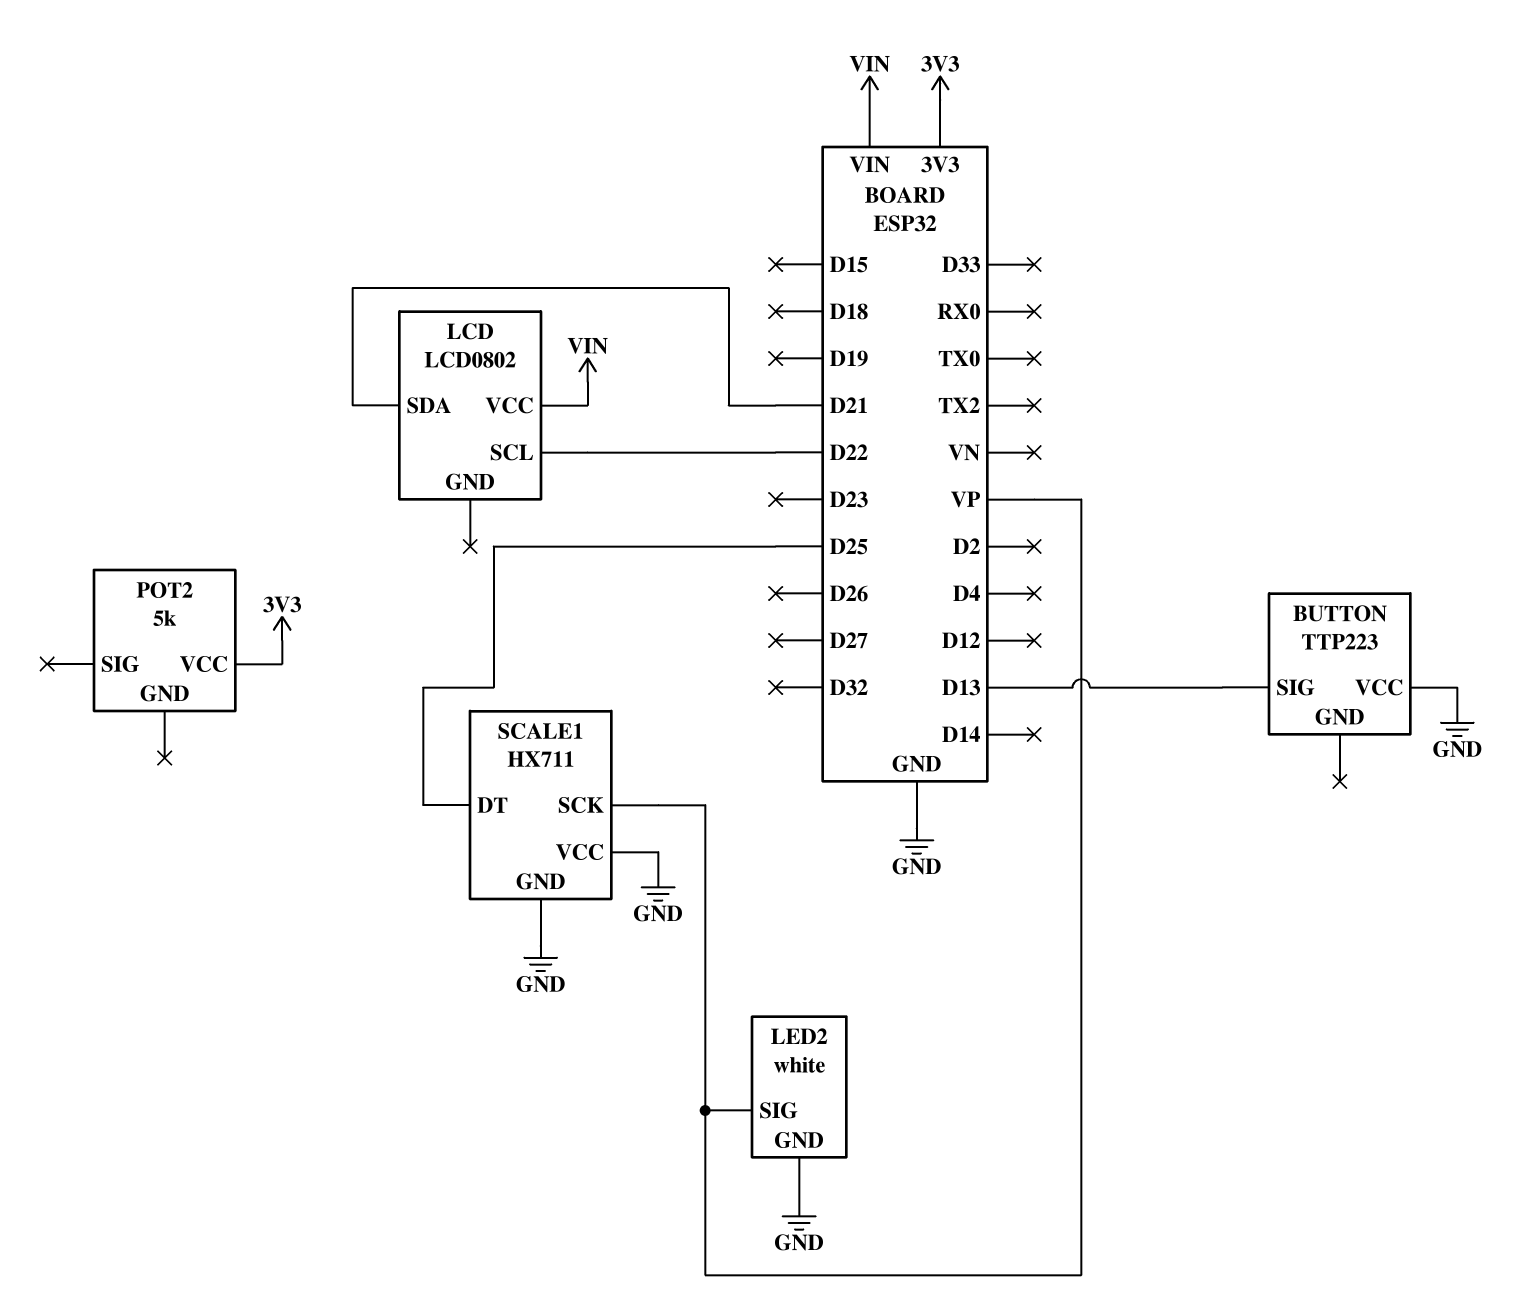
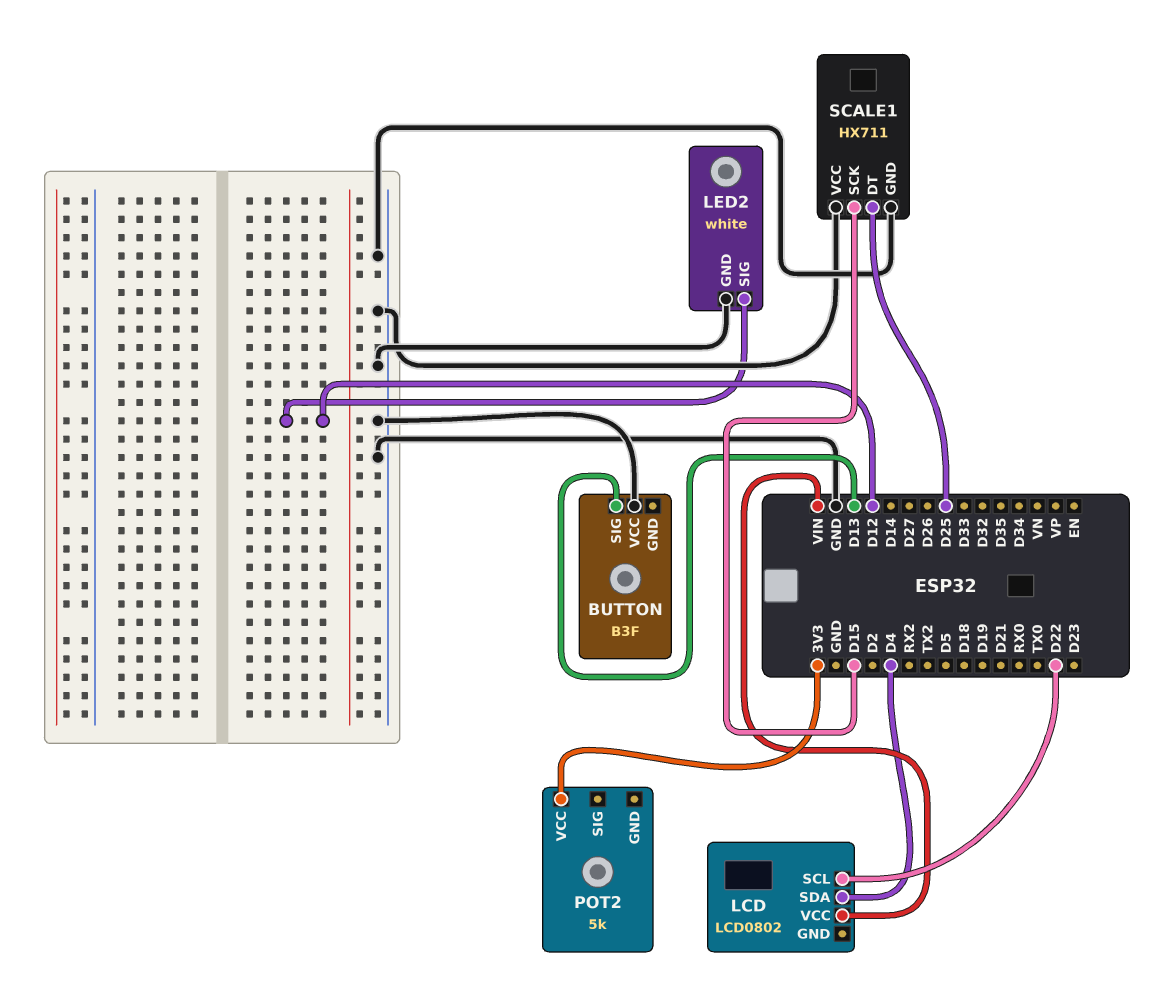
BUTTON: TTP223 -> B3F
LCD pin SDA: D21 -> D4
LED2 pin SIG: VP -> D12
SCALE1 pin SCK: VP -> D15

